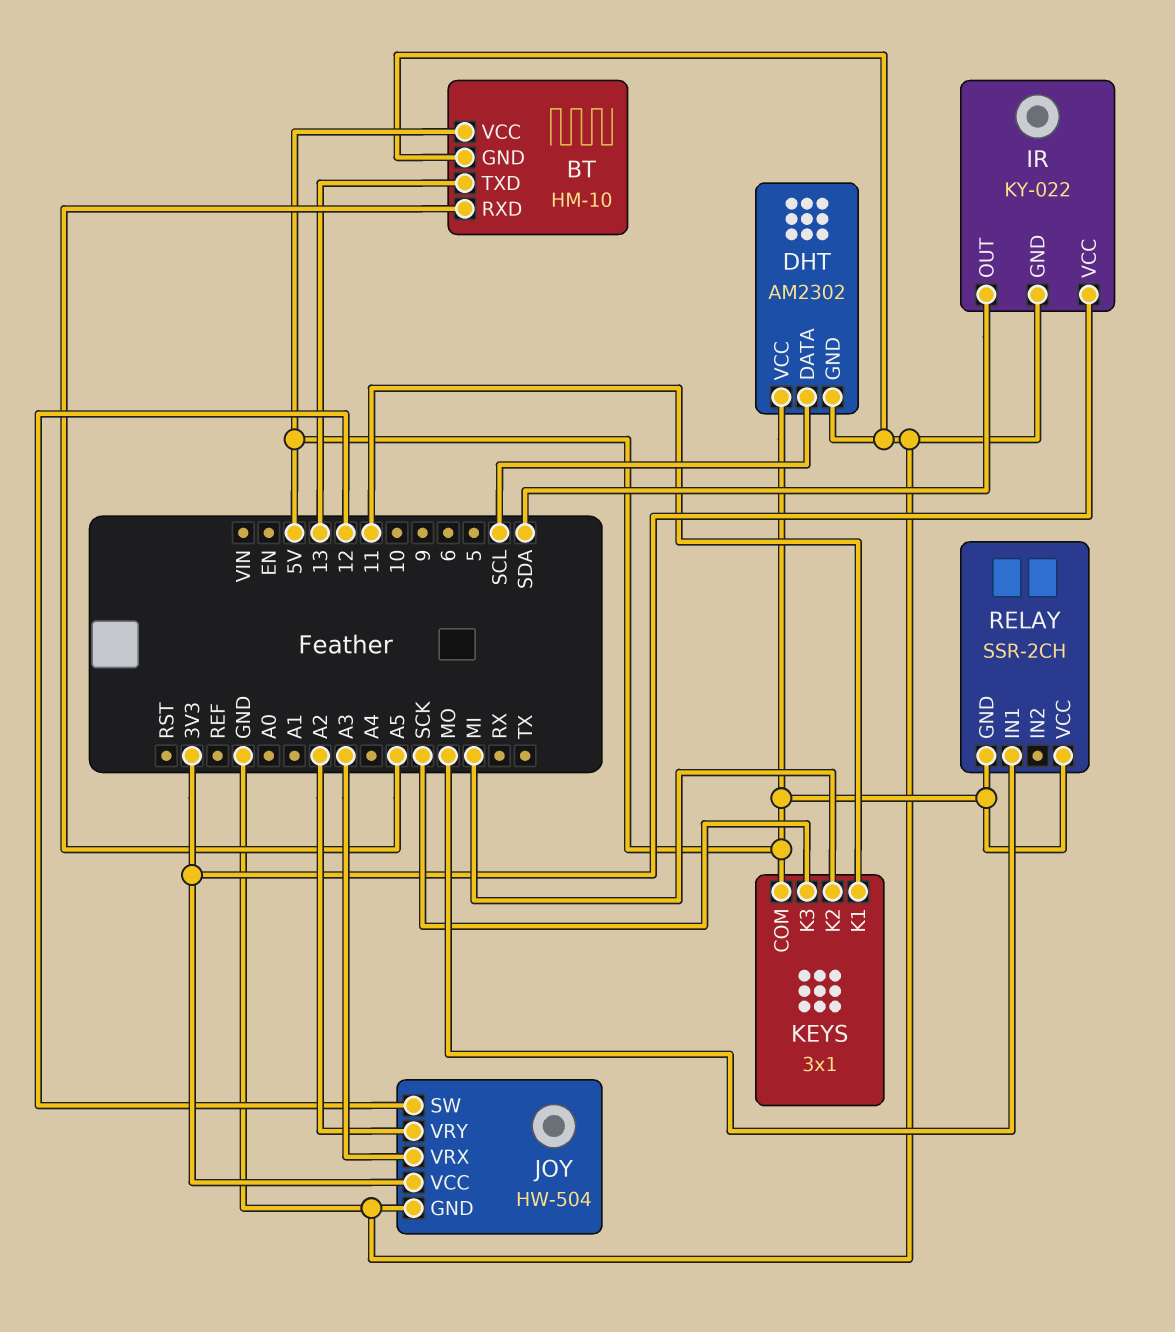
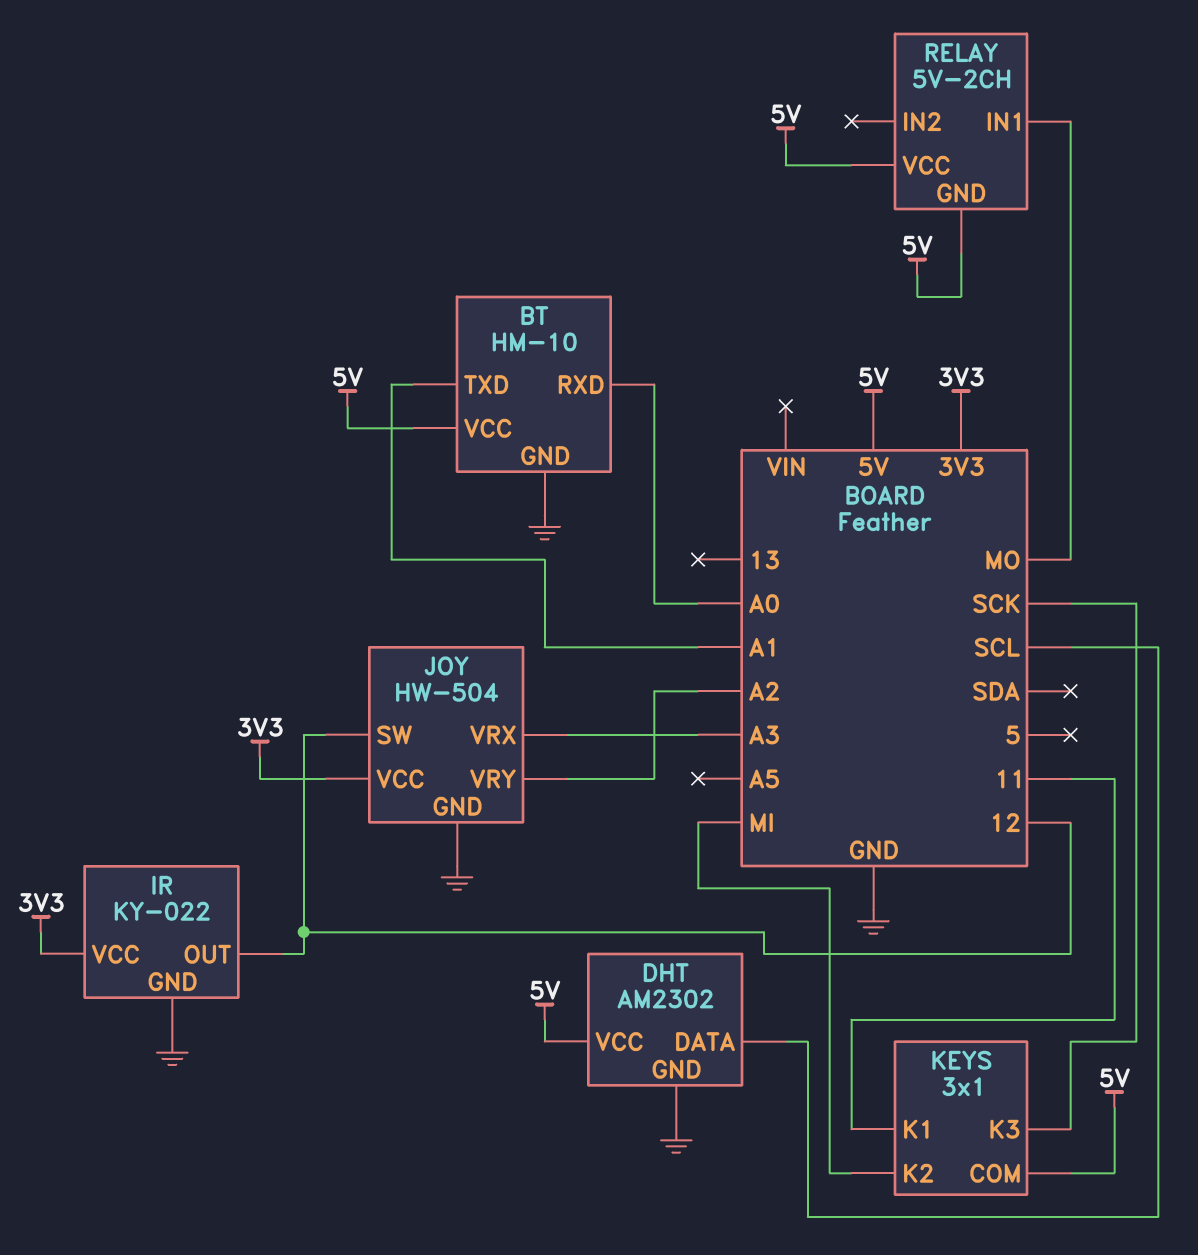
BT pin RXD: A5 -> A0
BT pin TXD: 13 -> A1
IR pin OUT: SDA -> 12
RELAY: SSR-2CH -> 5V-2CH

